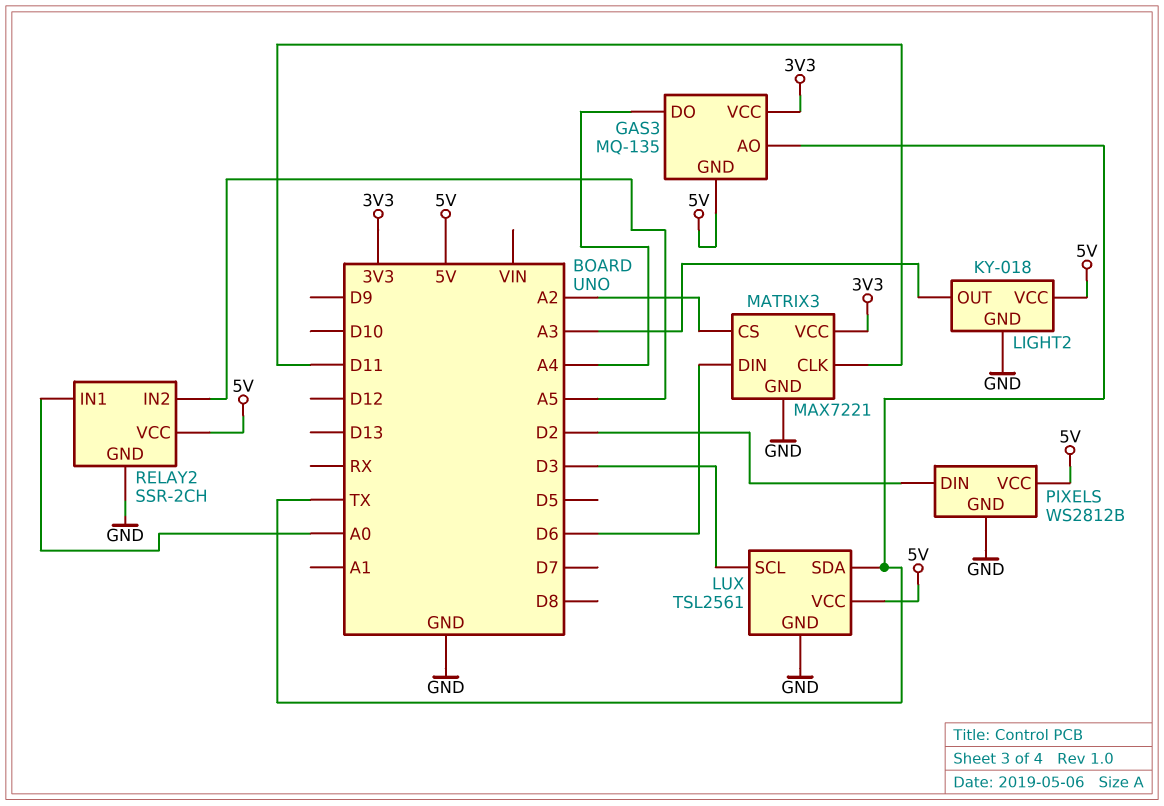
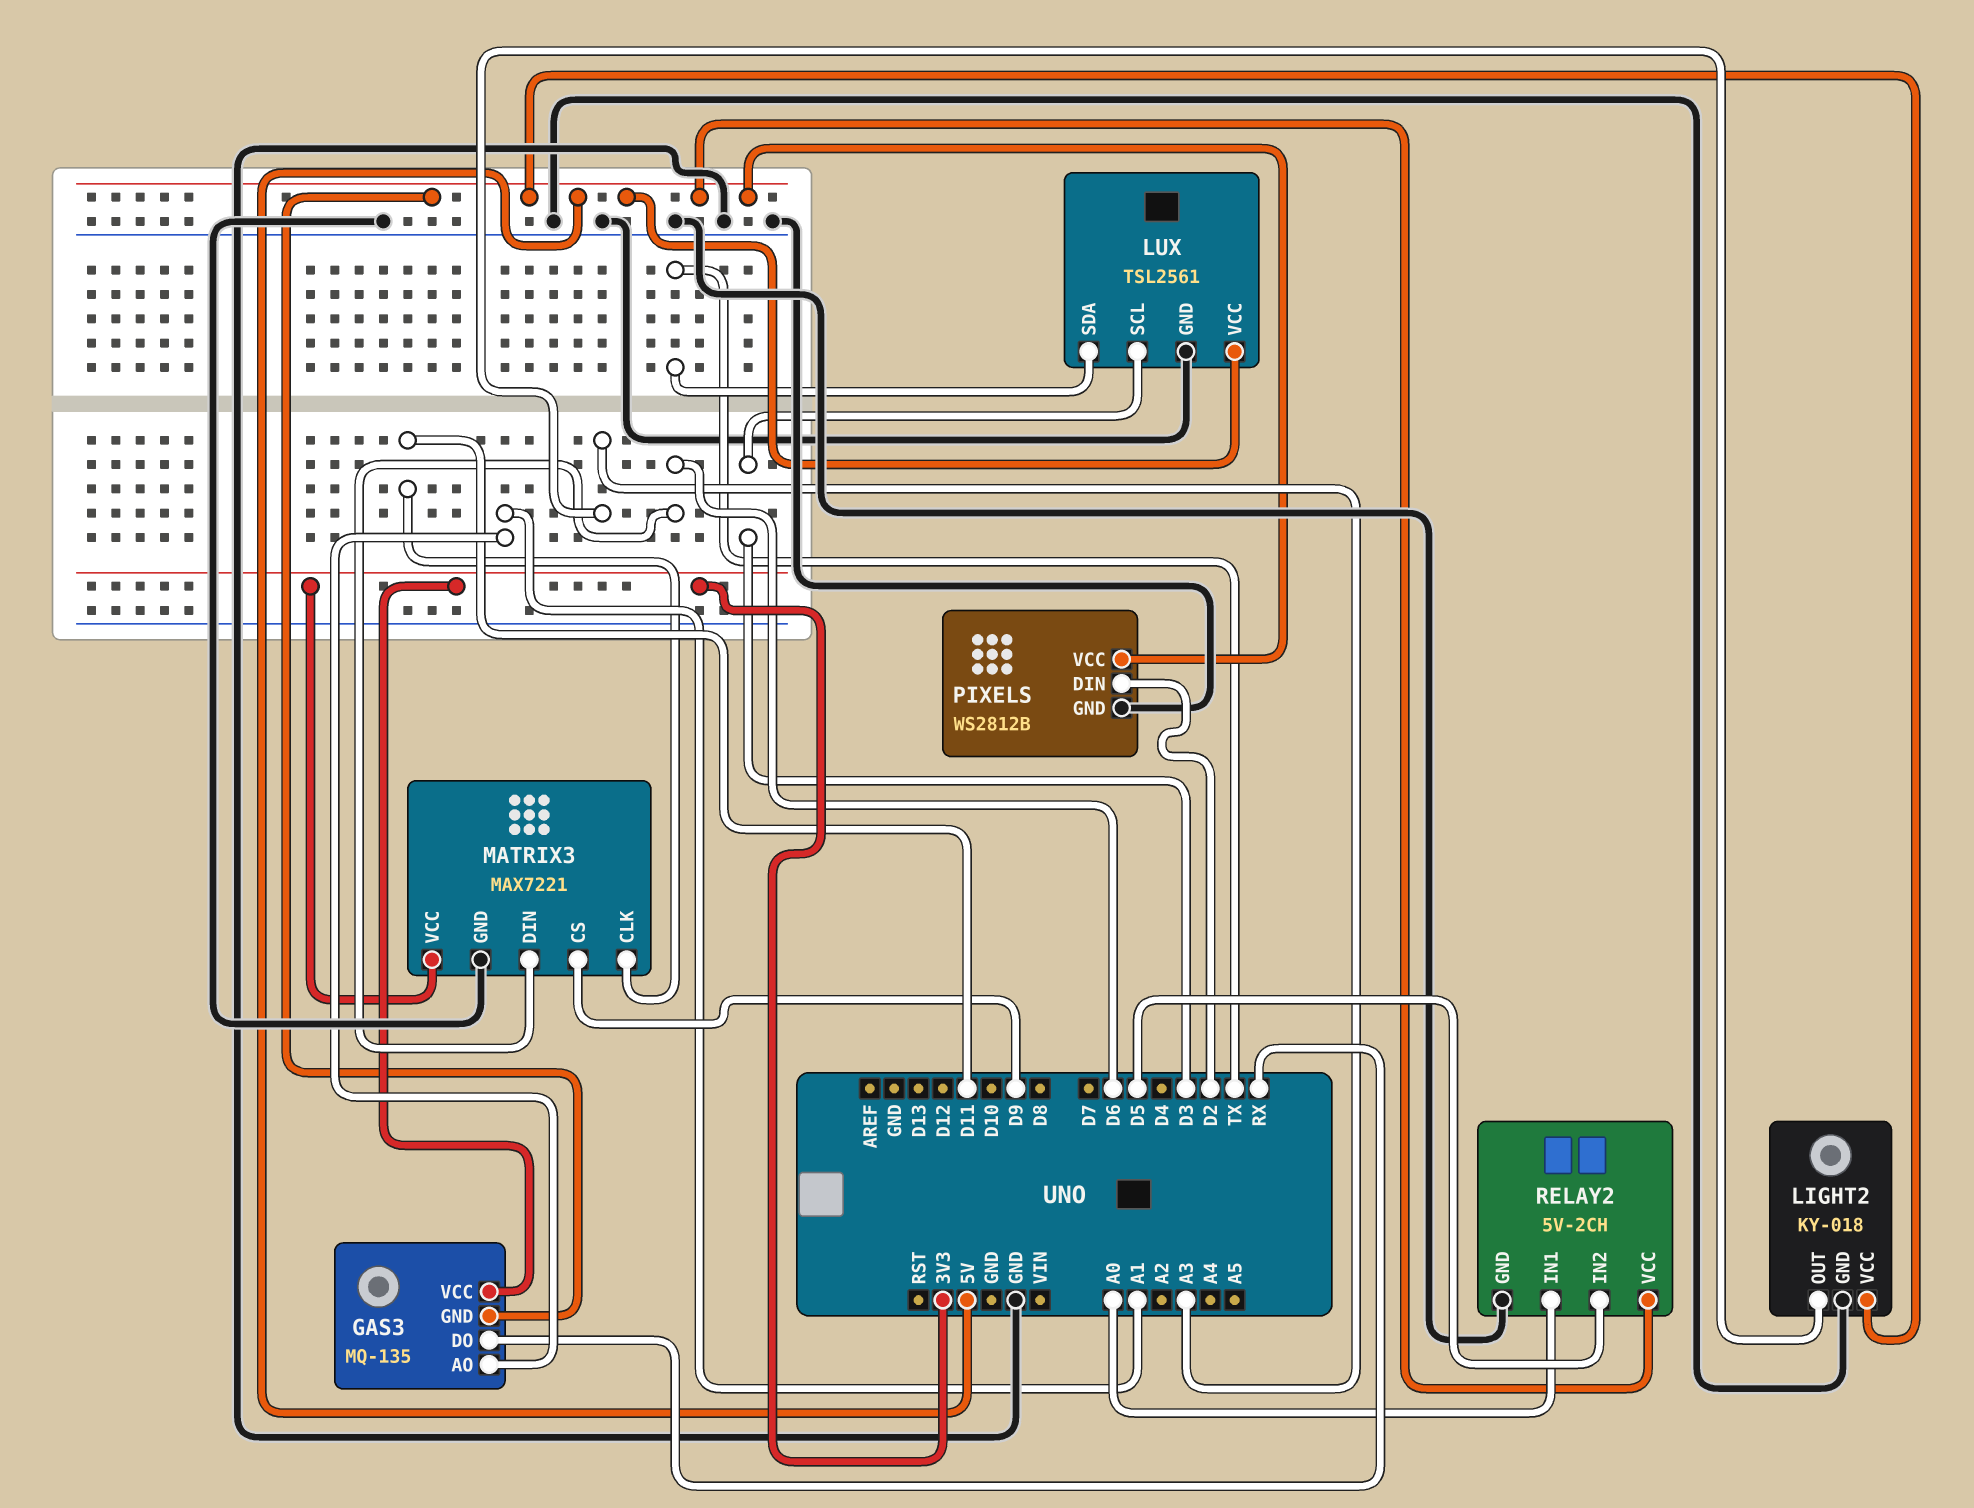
GAS3 pin AO: TX -> A1
GAS3 pin DO: A4 -> RX
MATRIX3 pin CS: A2 -> D9
RELAY2: SSR-2CH -> 5V-2CH
RELAY2 pin IN2: A5 -> D5

